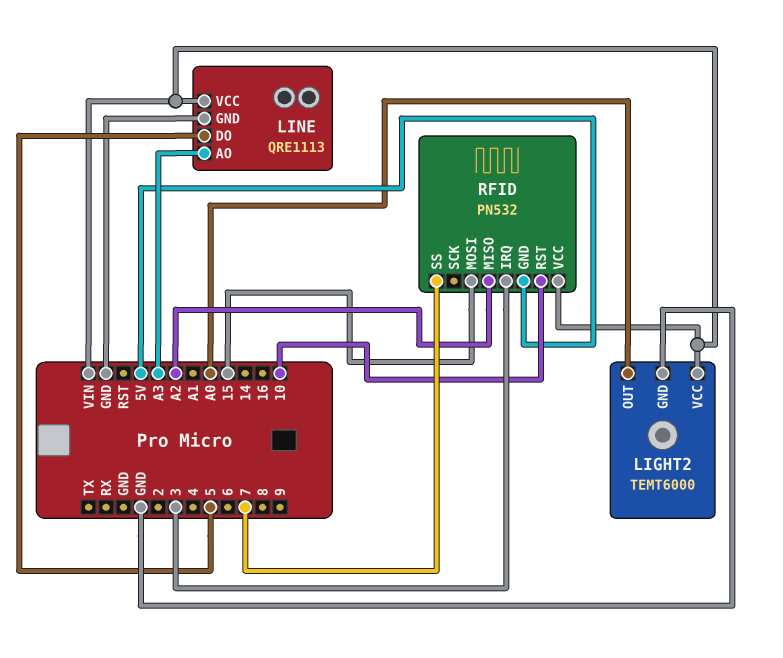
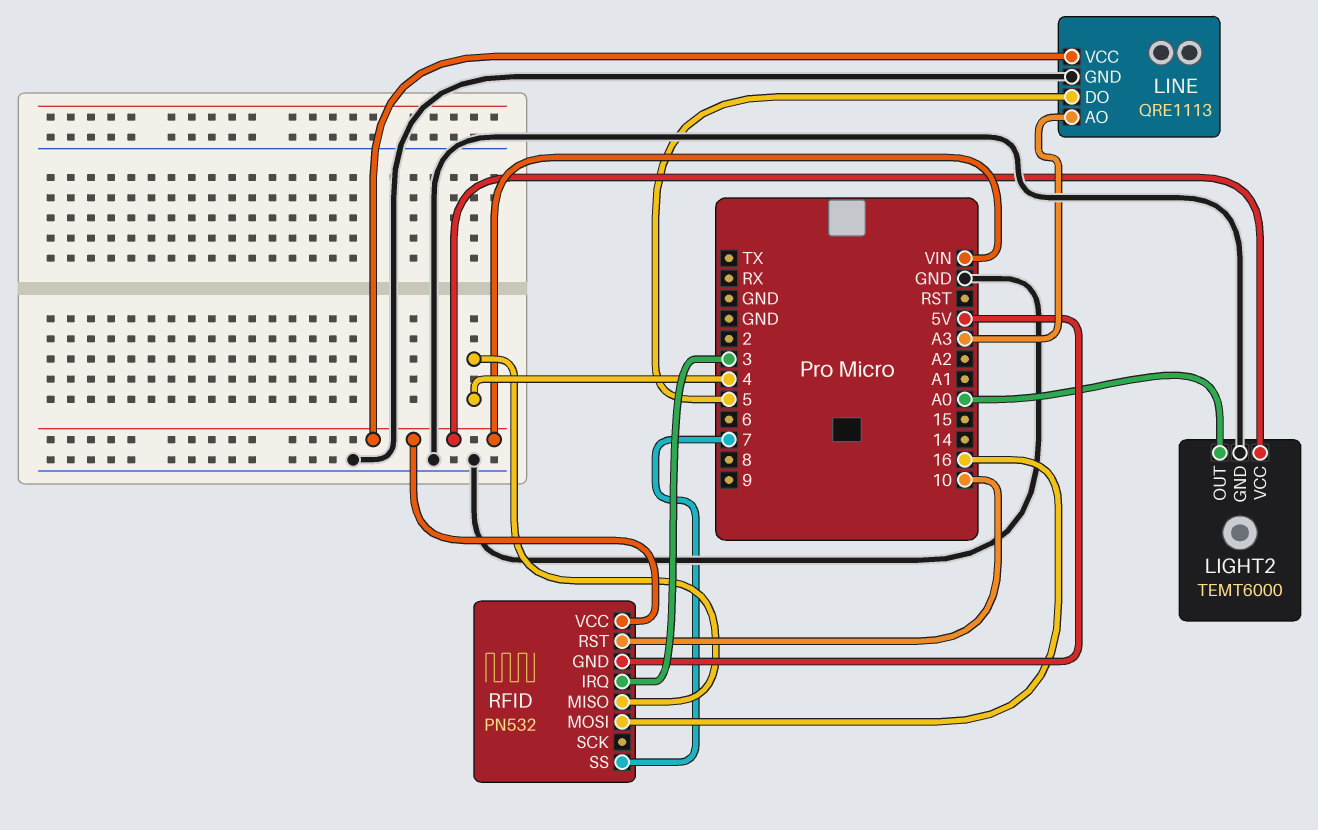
RFID pin MISO: A2 -> 4
RFID pin MOSI: 15 -> 16

